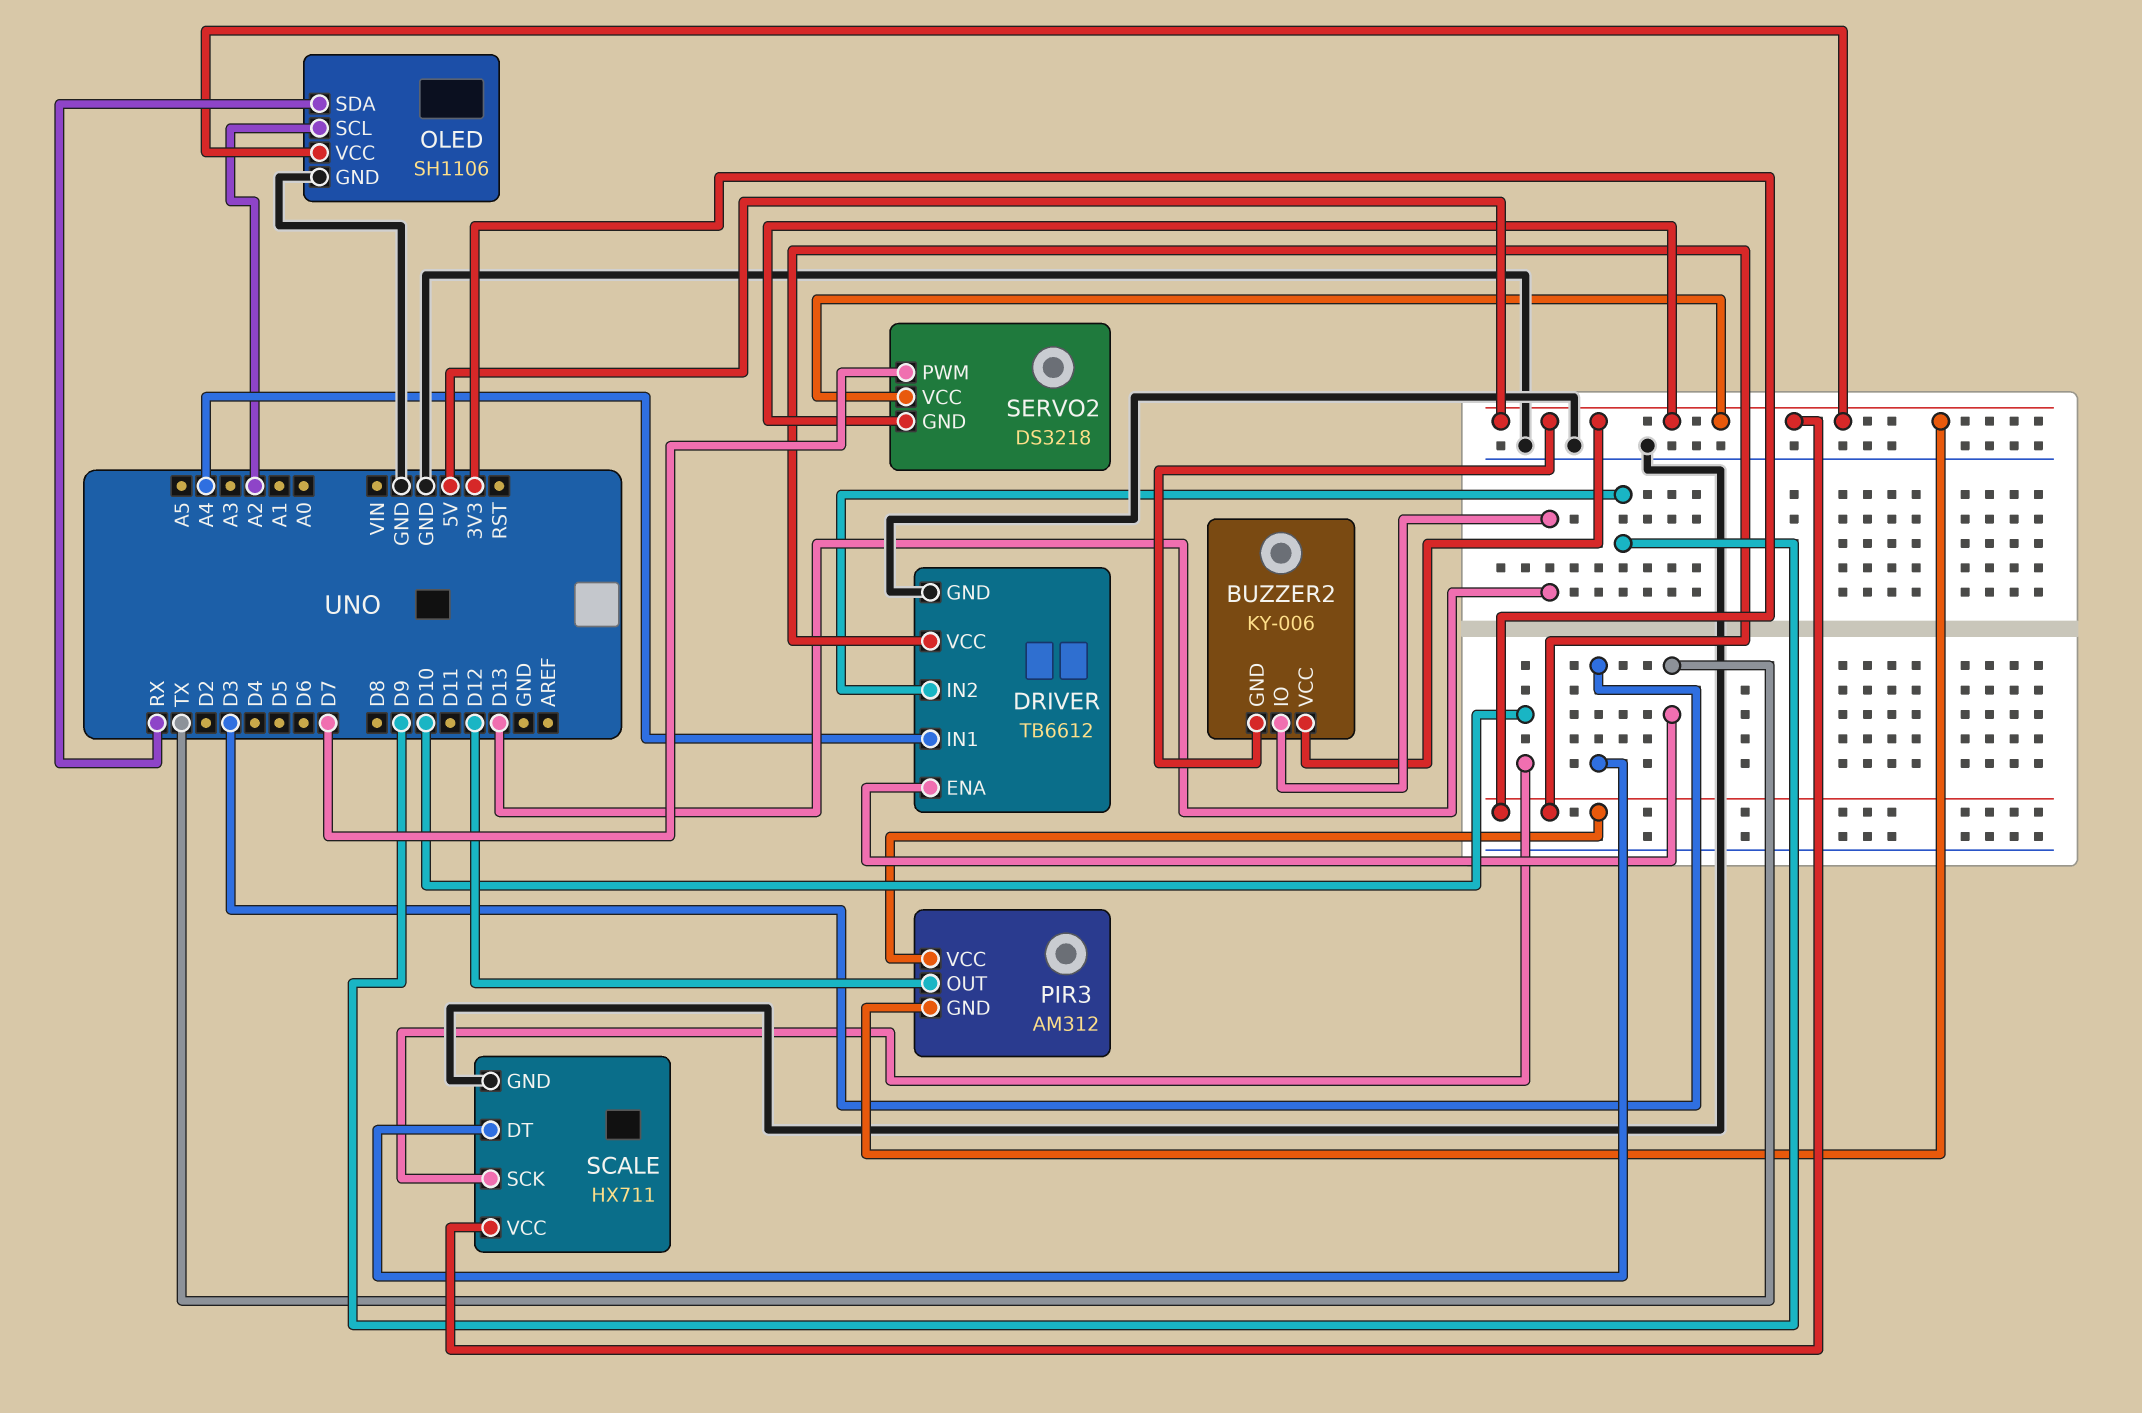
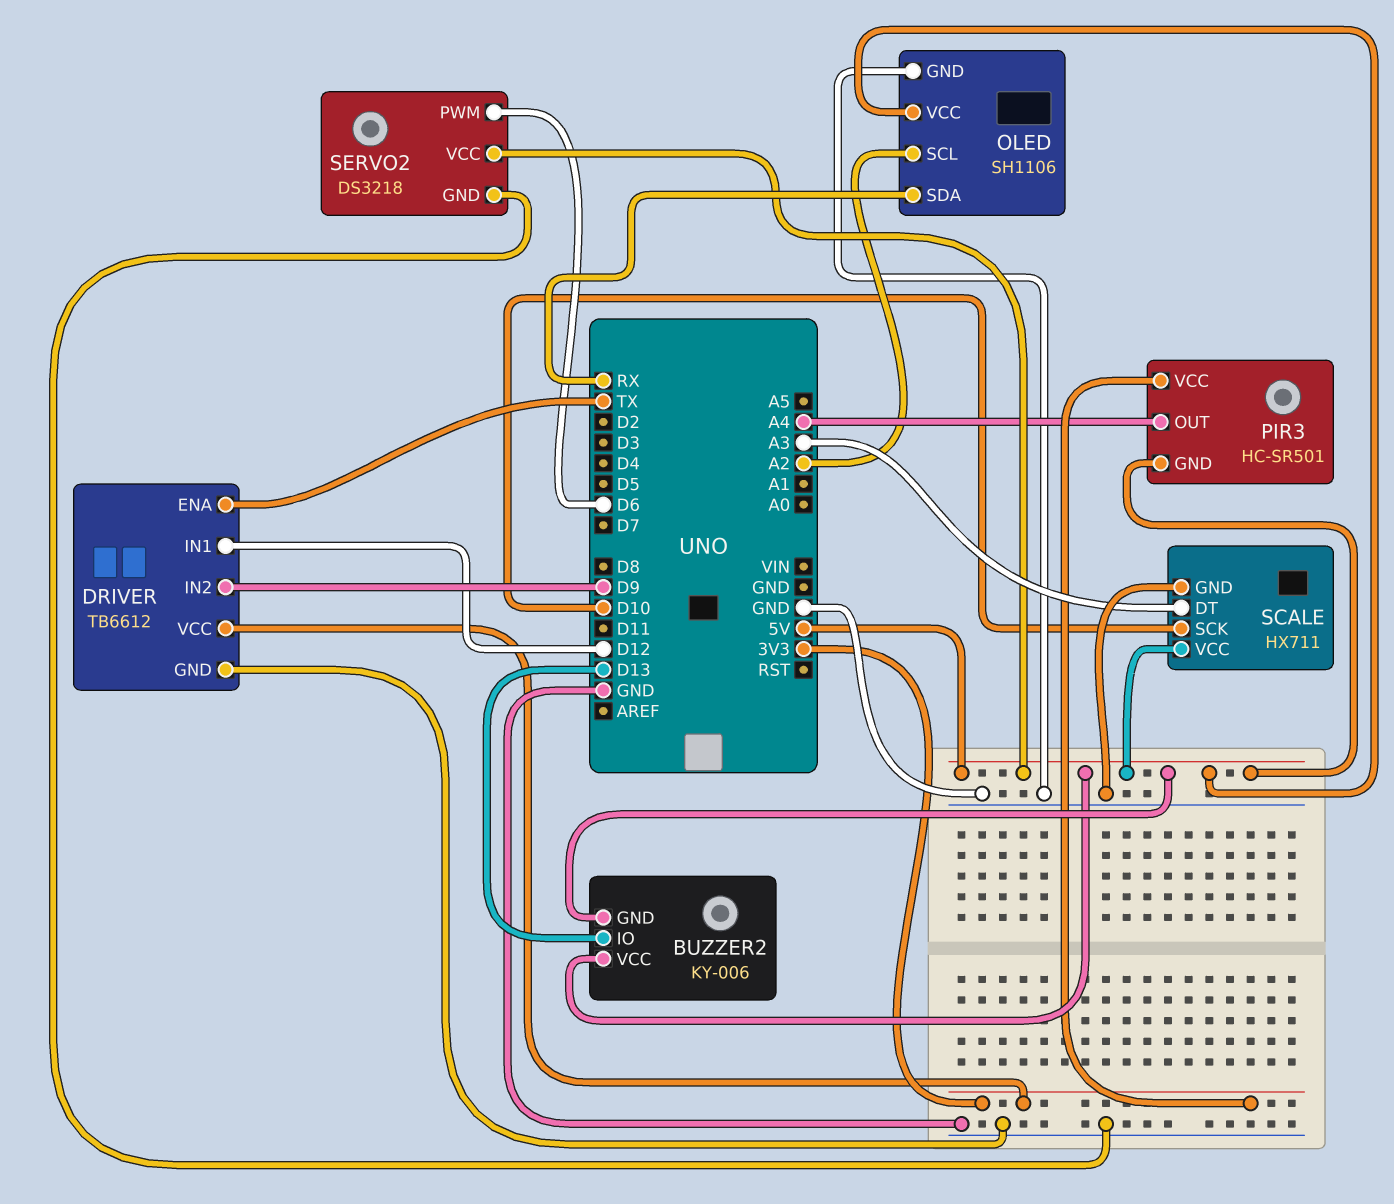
DRIVER pin IN1: A4 -> D12
PIR3: AM312 -> HC-SR501
PIR3 pin OUT: D12 -> A4
SCALE pin DT: D3 -> A3
SERVO2 pin GND: 5V -> GND
SERVO2 pin PWM: D7 -> D6

